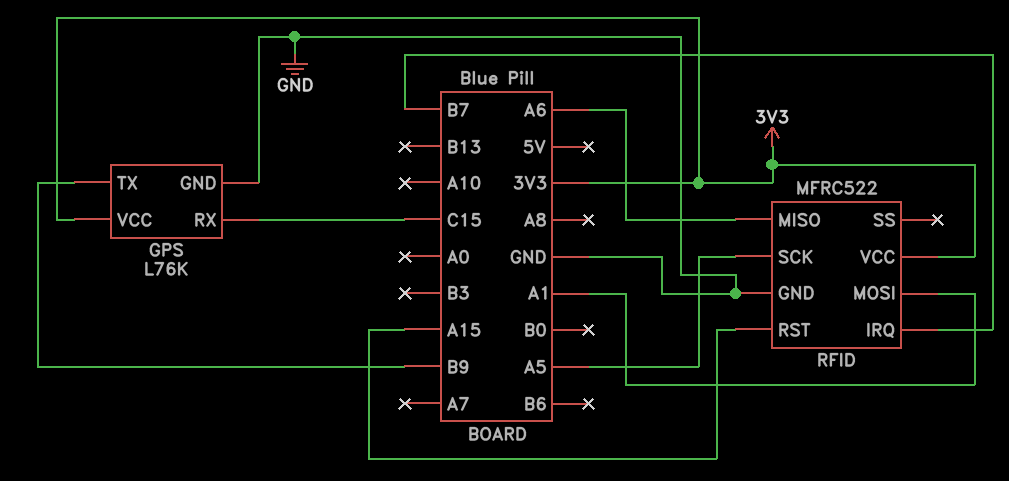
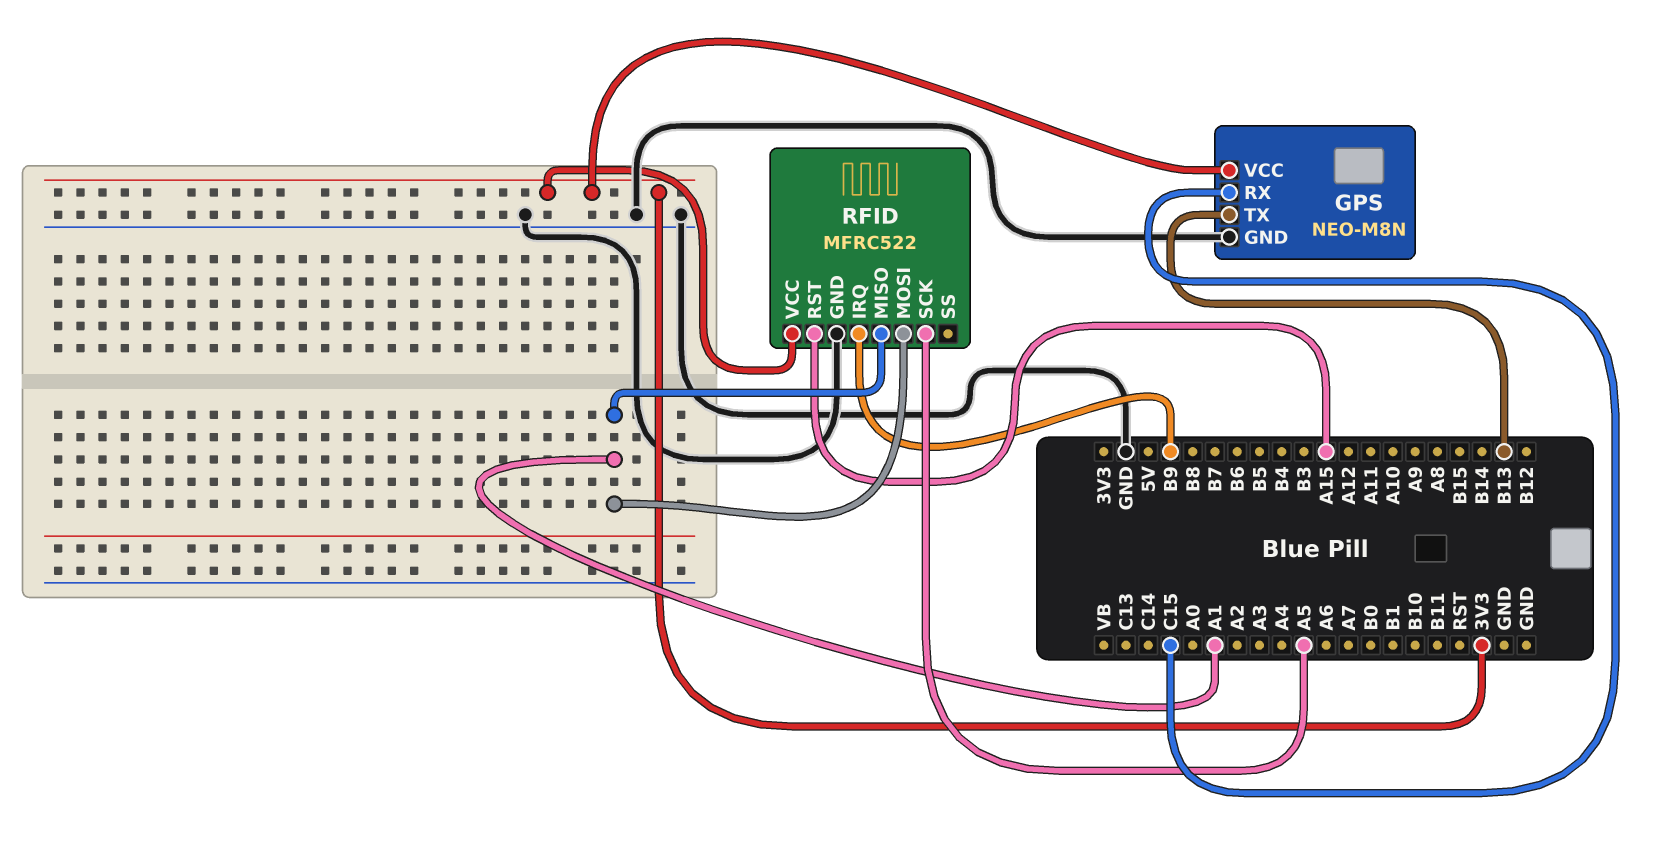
GPS: L76K -> NEO-M8N
GPS pin TX: B9 -> B13
RFID pin IRQ: B7 -> B9
RFID pin MISO: A6 -> A1

